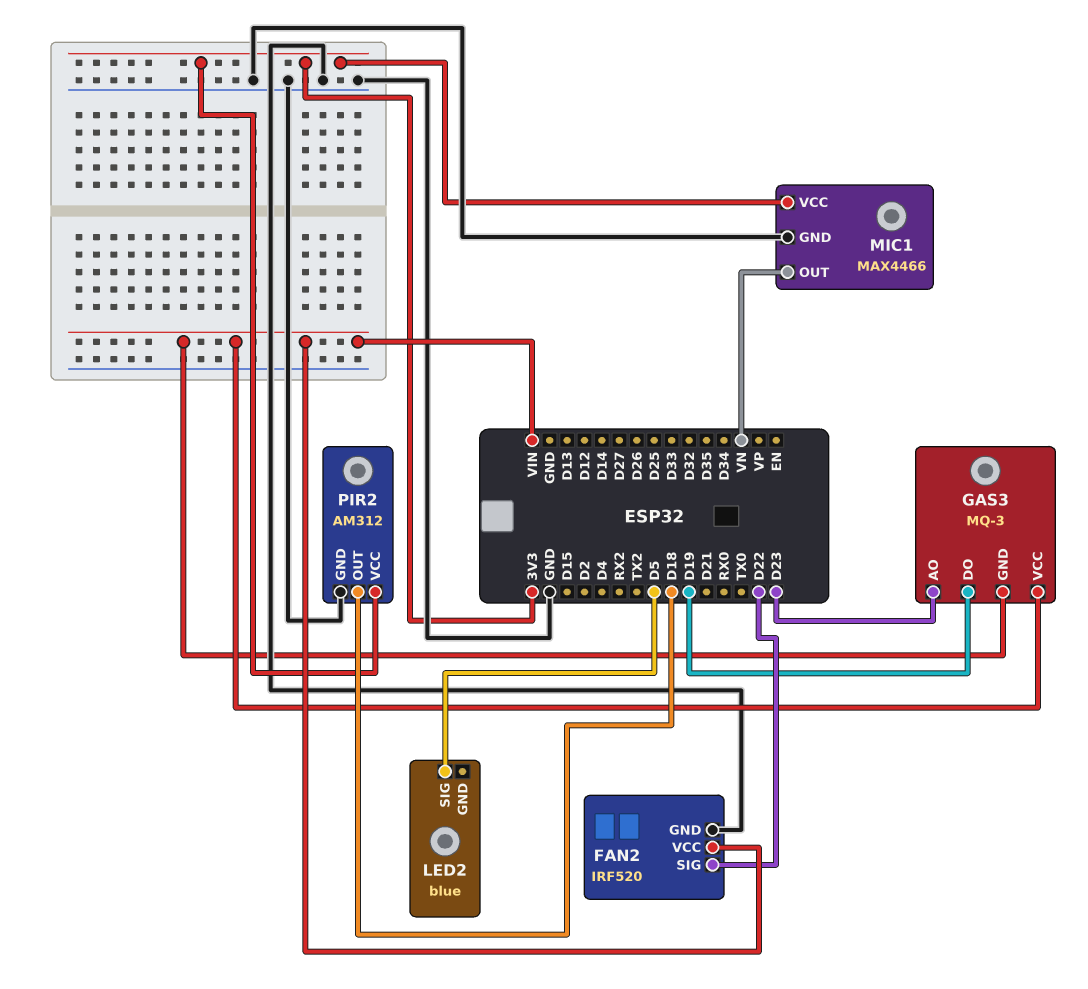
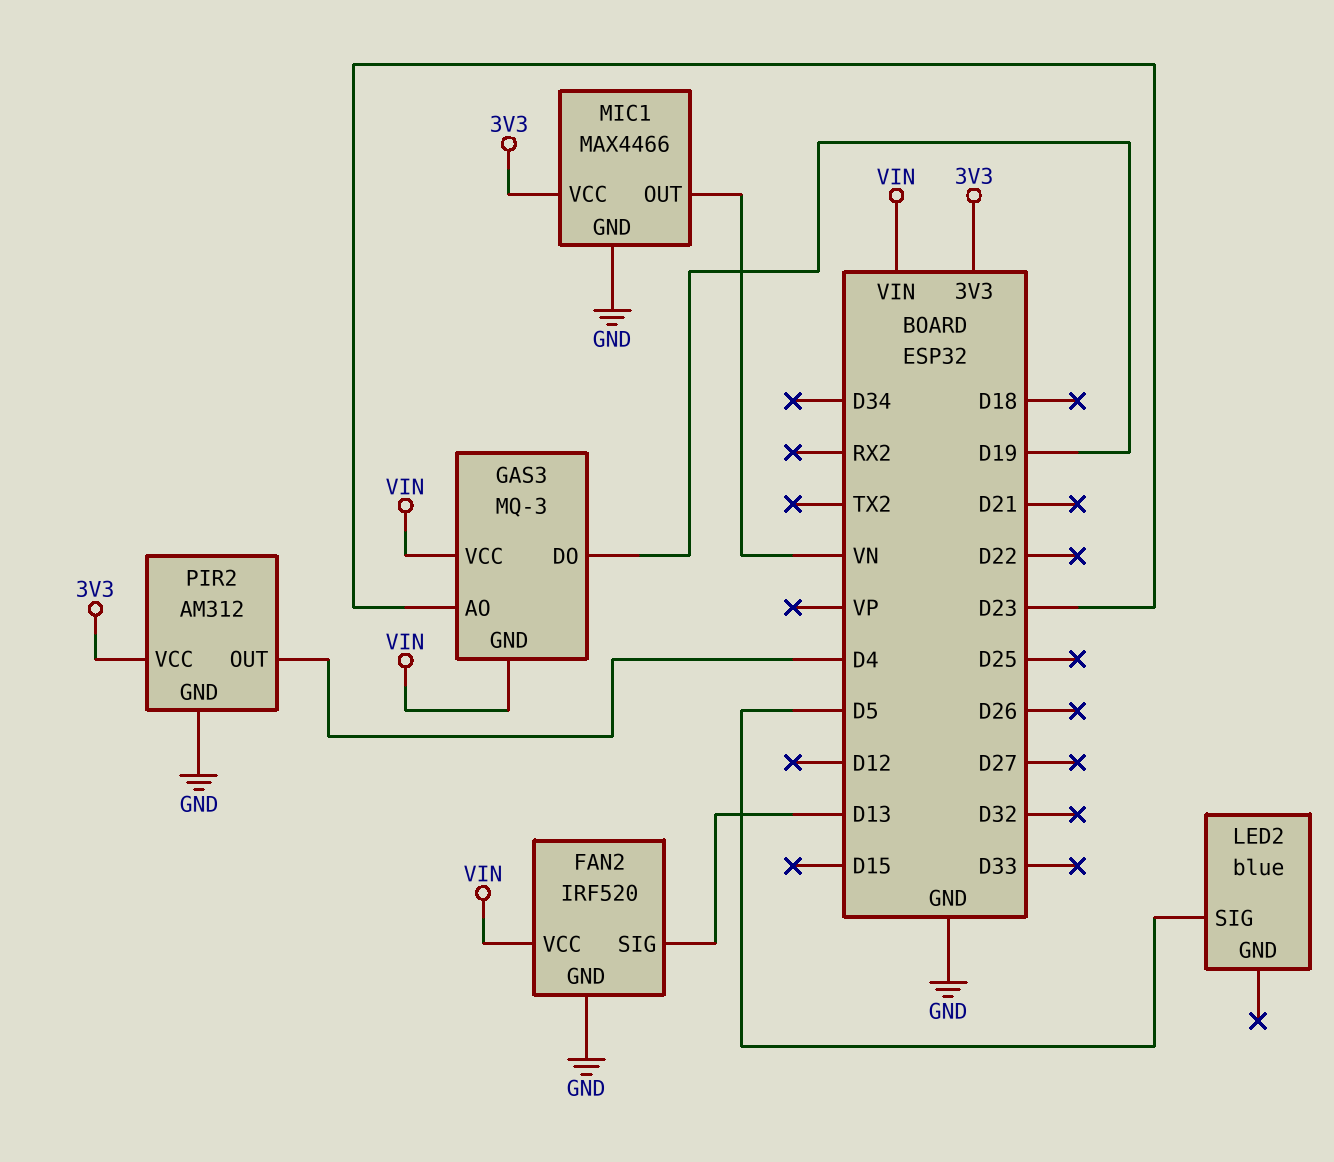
FAN2 pin SIG: D22 -> D13
PIR2 pin OUT: D18 -> D4

